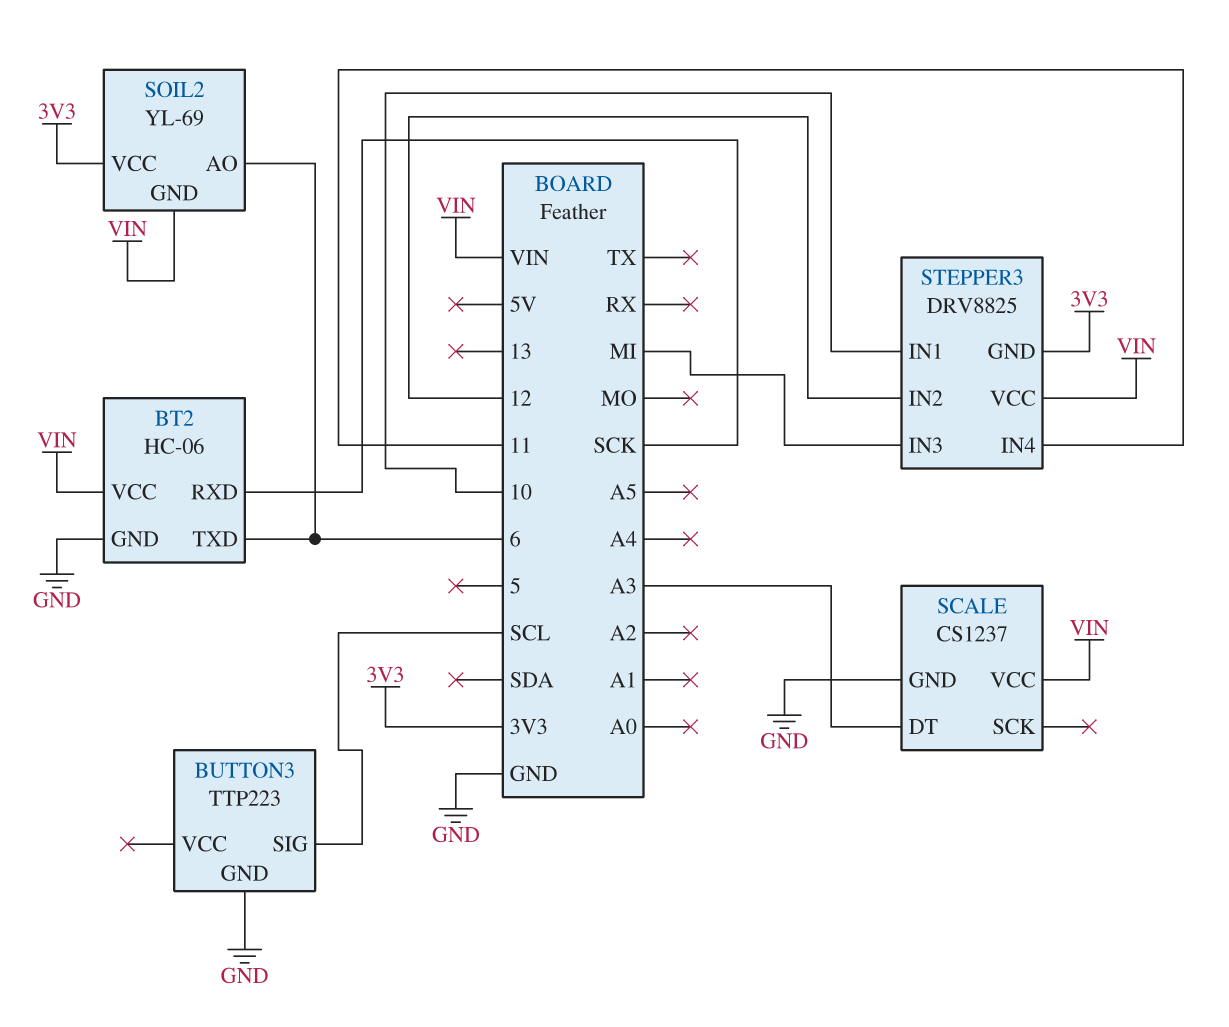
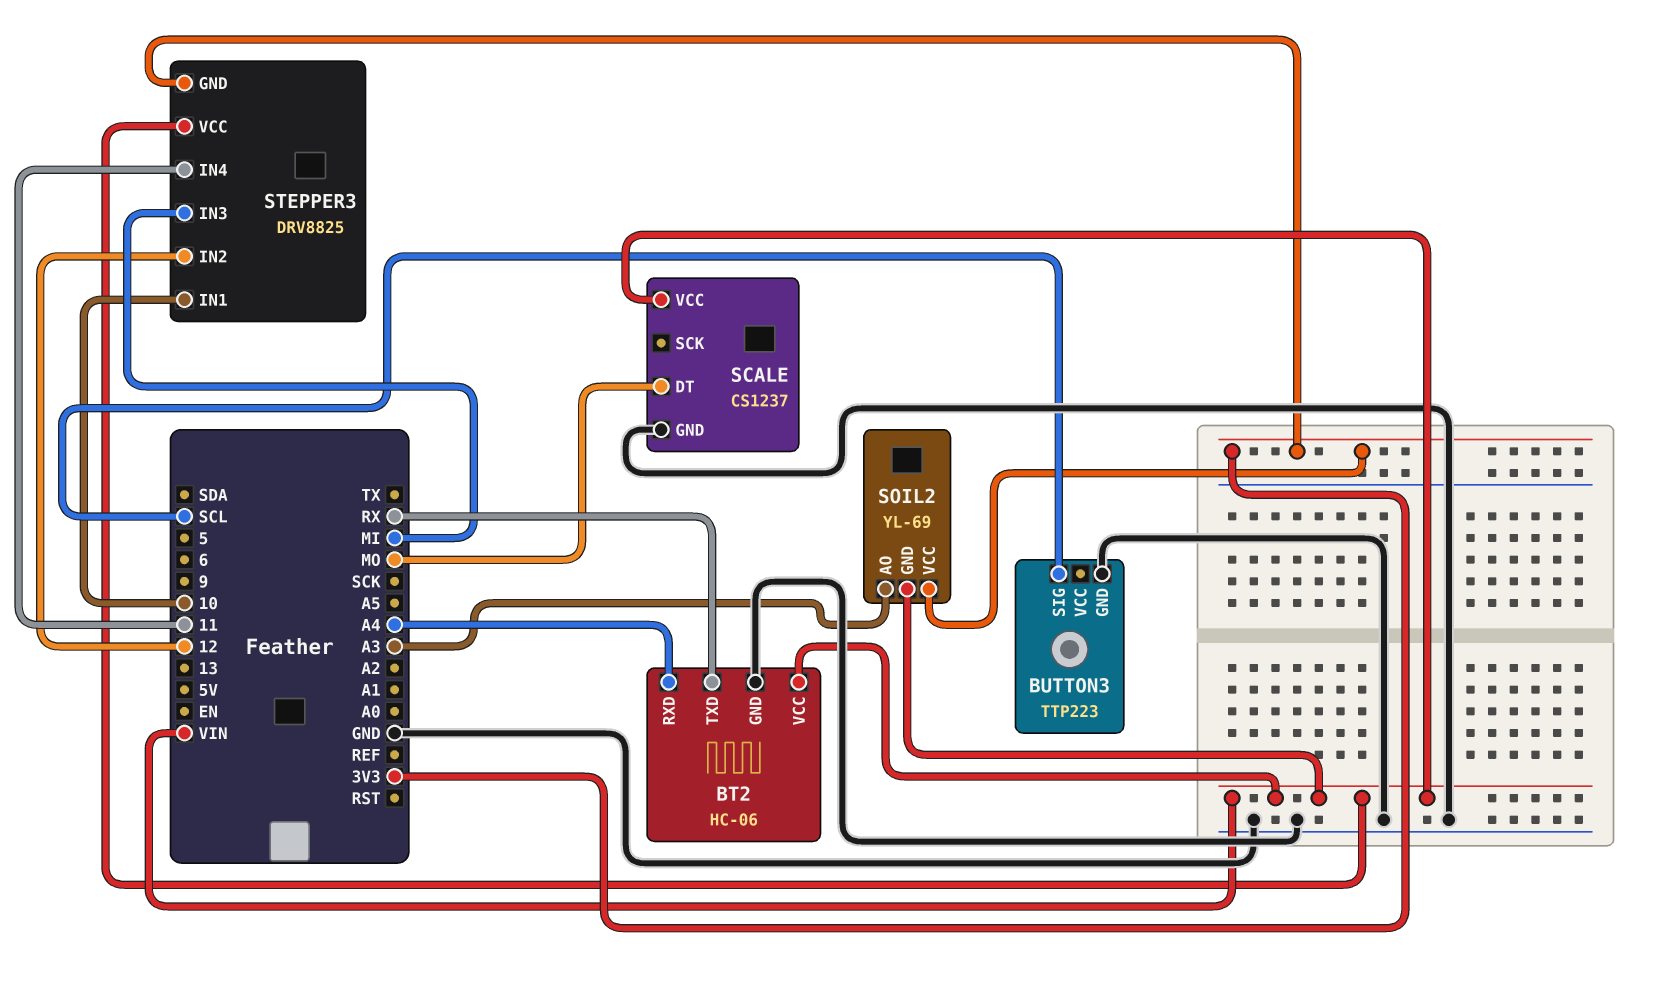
BT2 pin RXD: SCK -> A4
BT2 pin TXD: 6 -> RX
SCALE pin DT: A3 -> MO
SOIL2 pin AO: 6 -> A3

